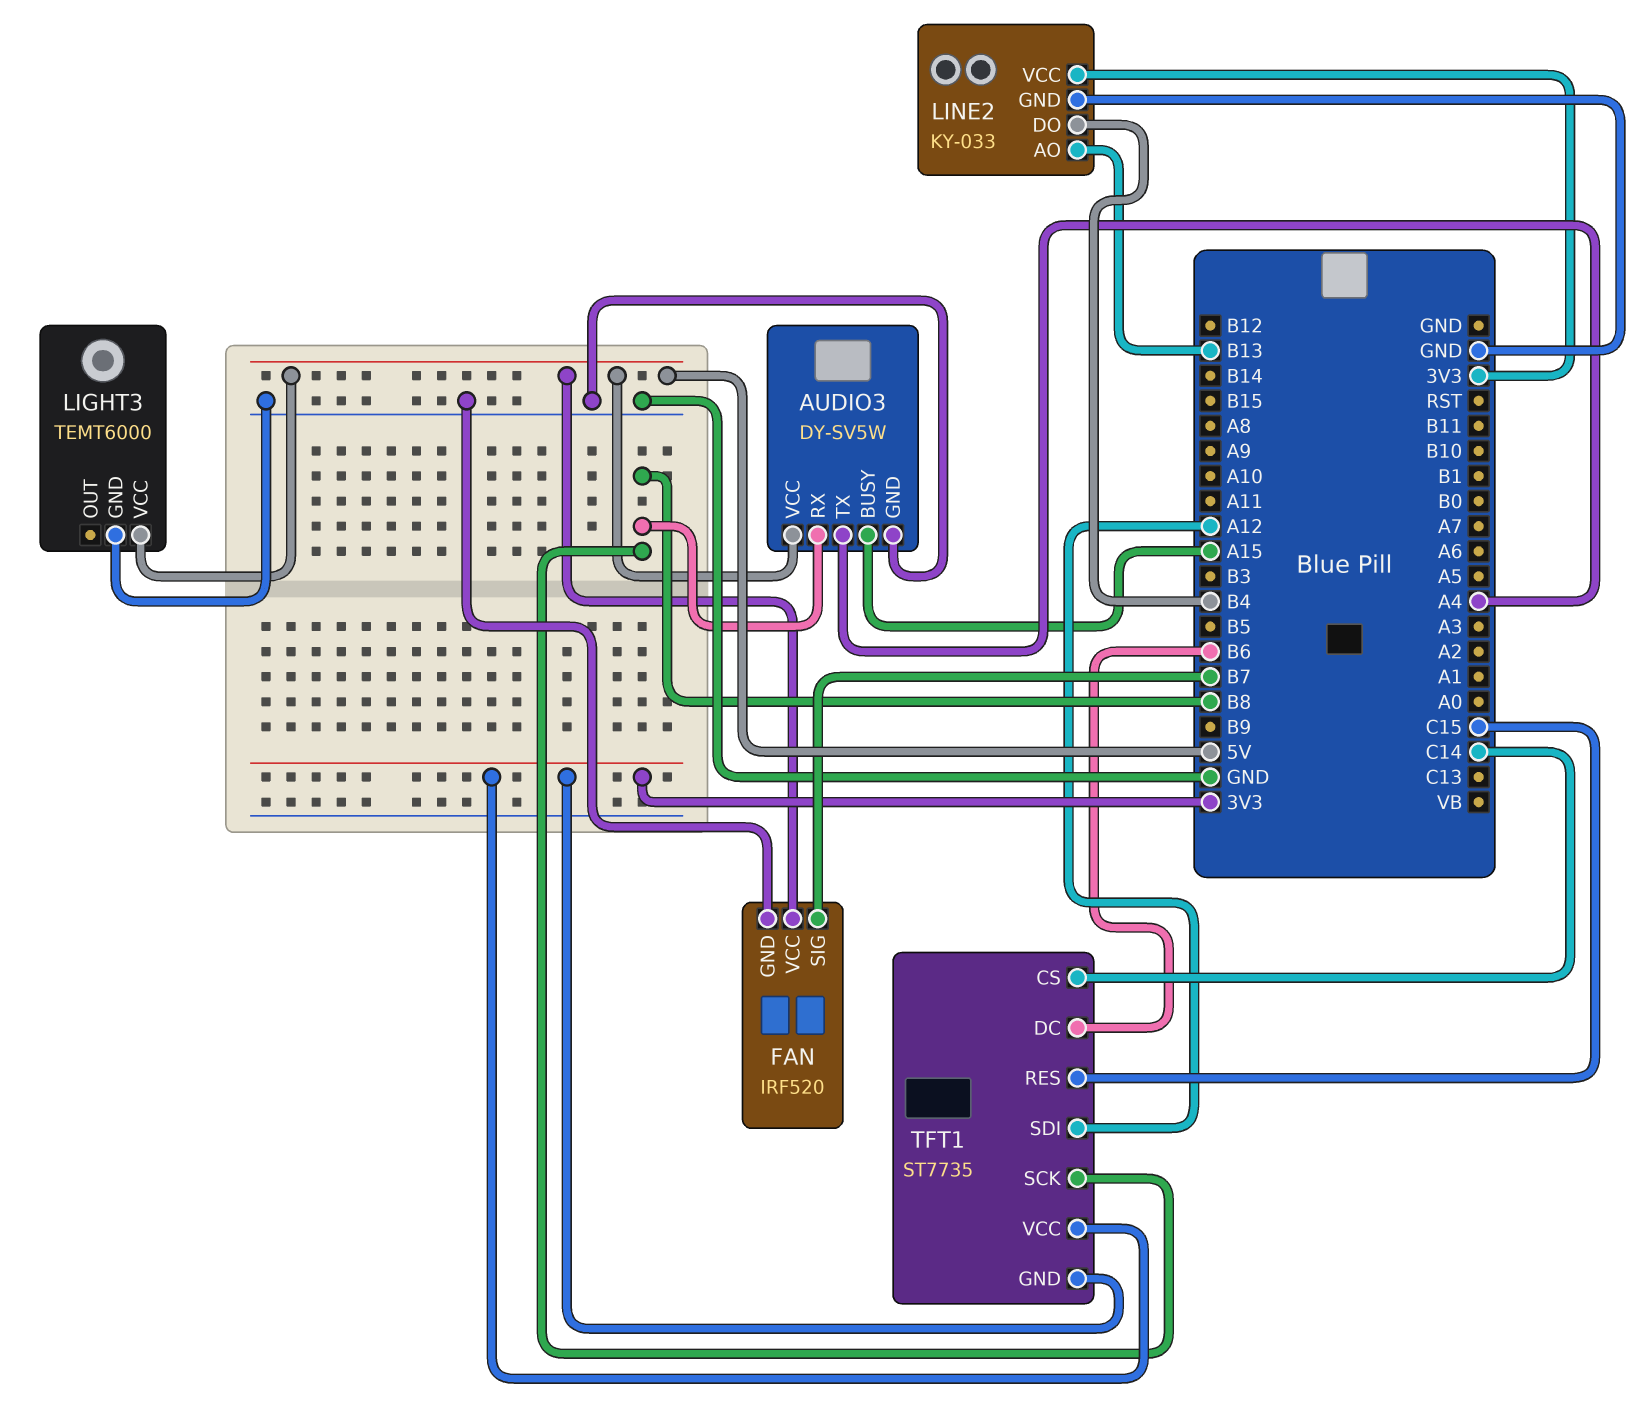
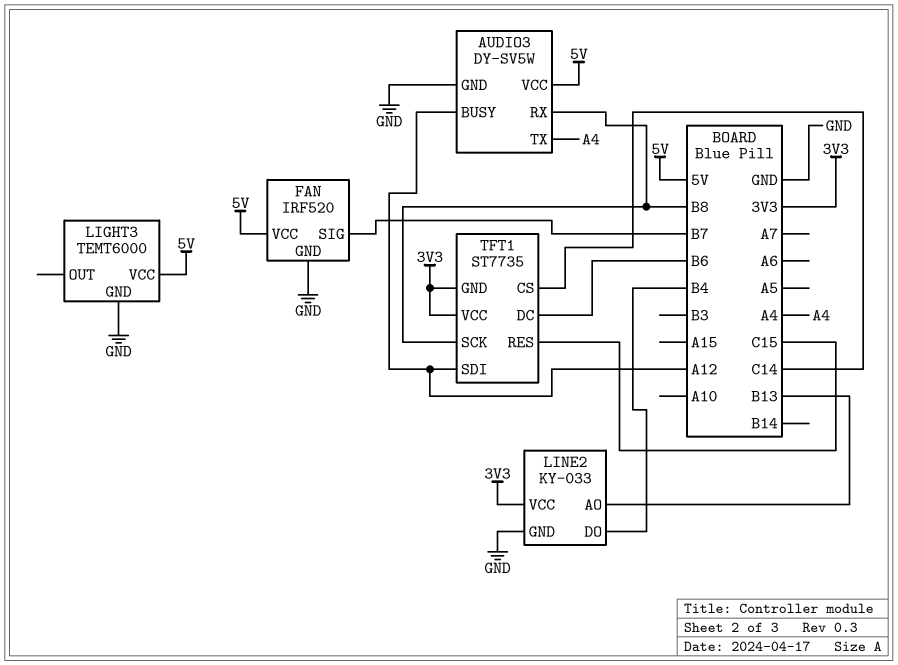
AUDIO3 pin BUSY: A15 -> A12

